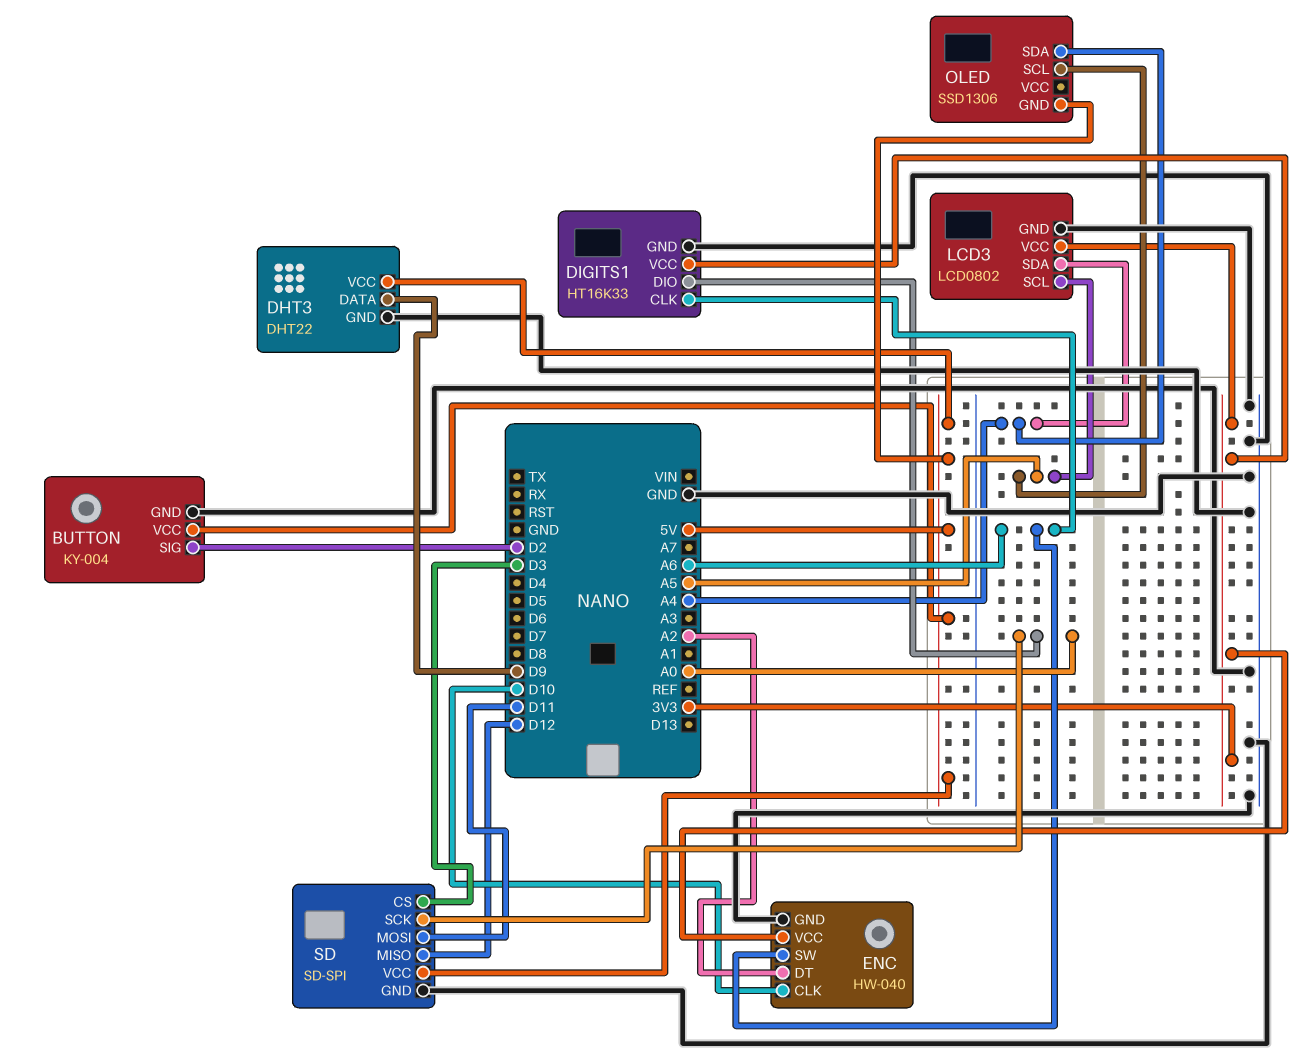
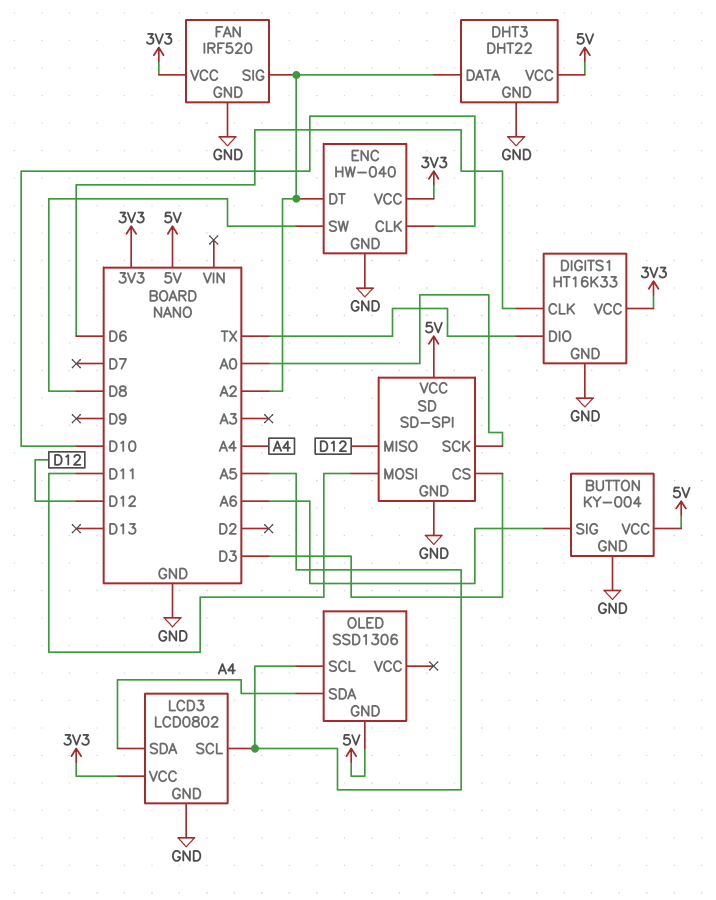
BUTTON pin SIG: D2 -> A6
DHT3 pin DATA: D9 -> A2
DIGITS1 pin CLK: A6 -> D6
DIGITS1 pin DIO: A0 -> TX
ENC pin SW: A6 -> D8
FAN: none -> IRF520
FAN pin GND: none -> GND
FAN pin SIG: none -> A2
FAN pin VCC: none -> 3V3

